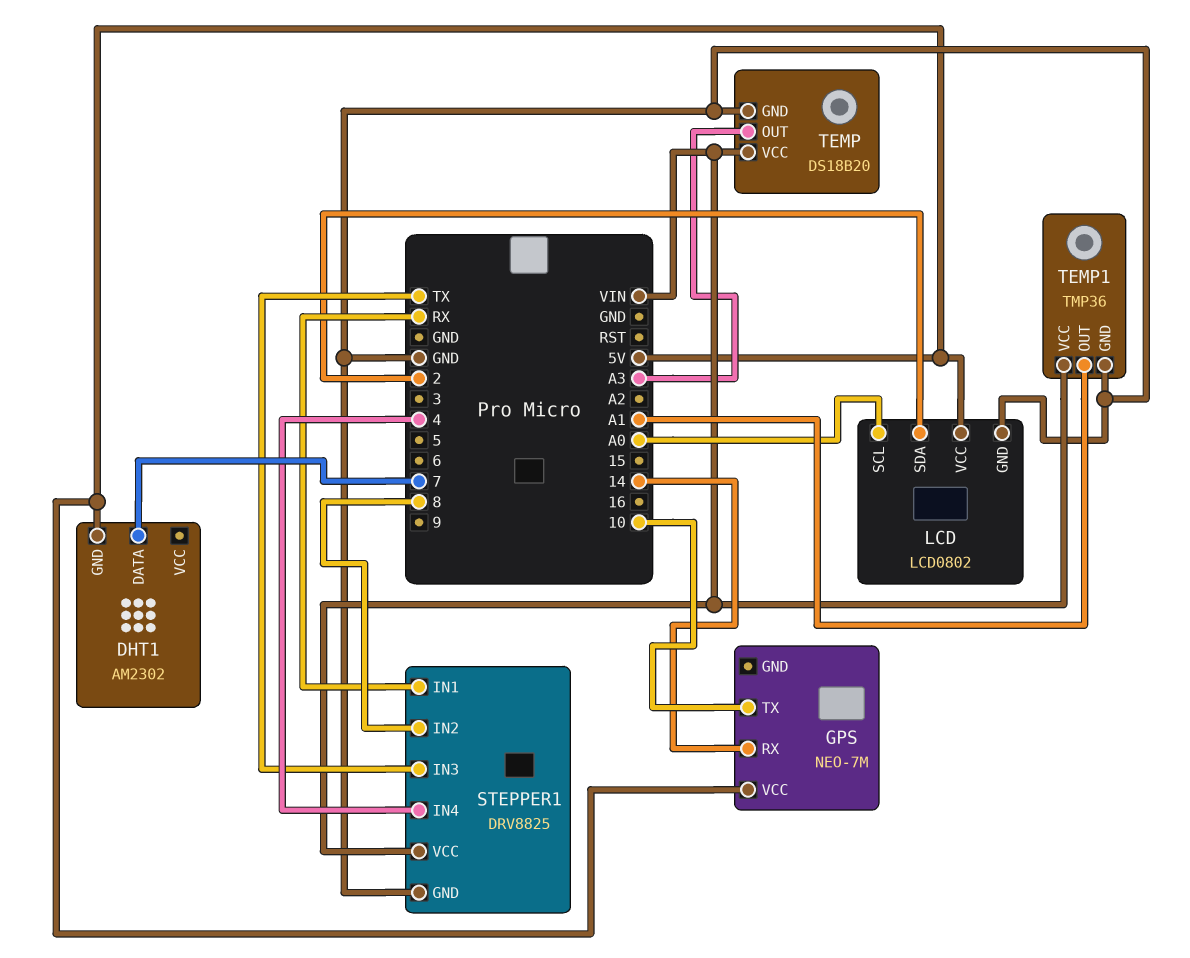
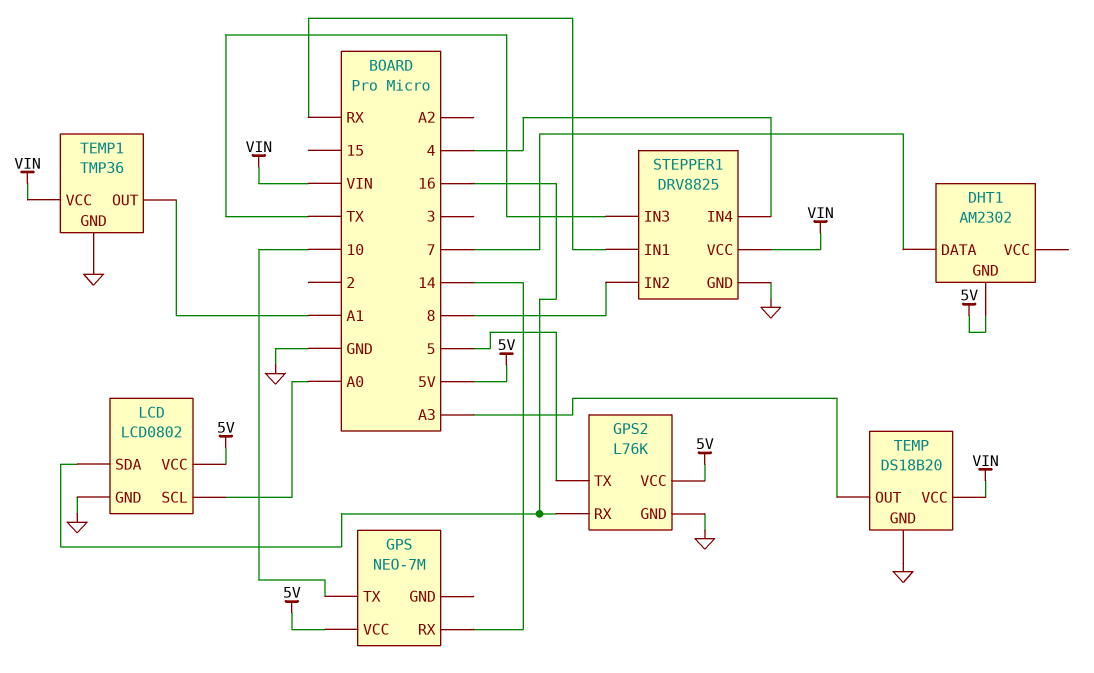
GPS2: none -> L76K
GPS2 pin GND: none -> GND
GPS2 pin RX: none -> 16
GPS2 pin TX: none -> 5
GPS2 pin VCC: none -> 5V
LCD pin SDA: 2 -> 16

